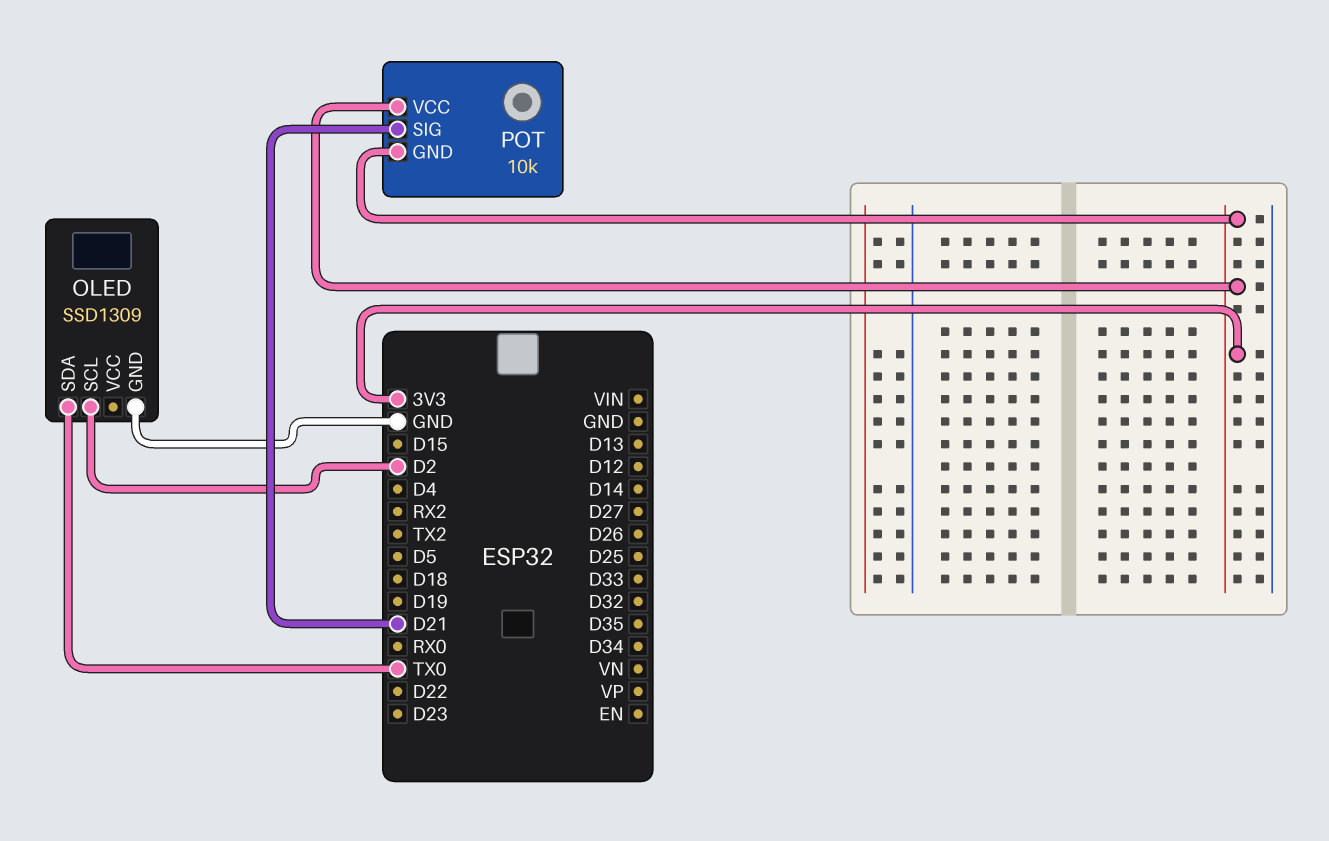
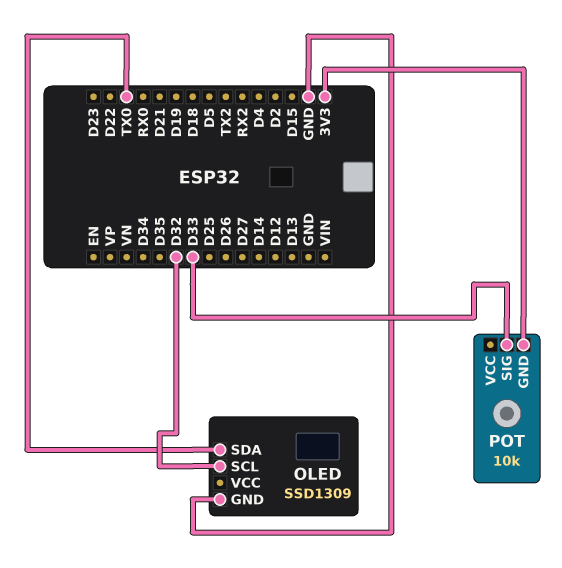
OLED pin SCL: D2 -> D32
POT pin SIG: D21 -> D33
POT pin VCC: 3V3 -> none

